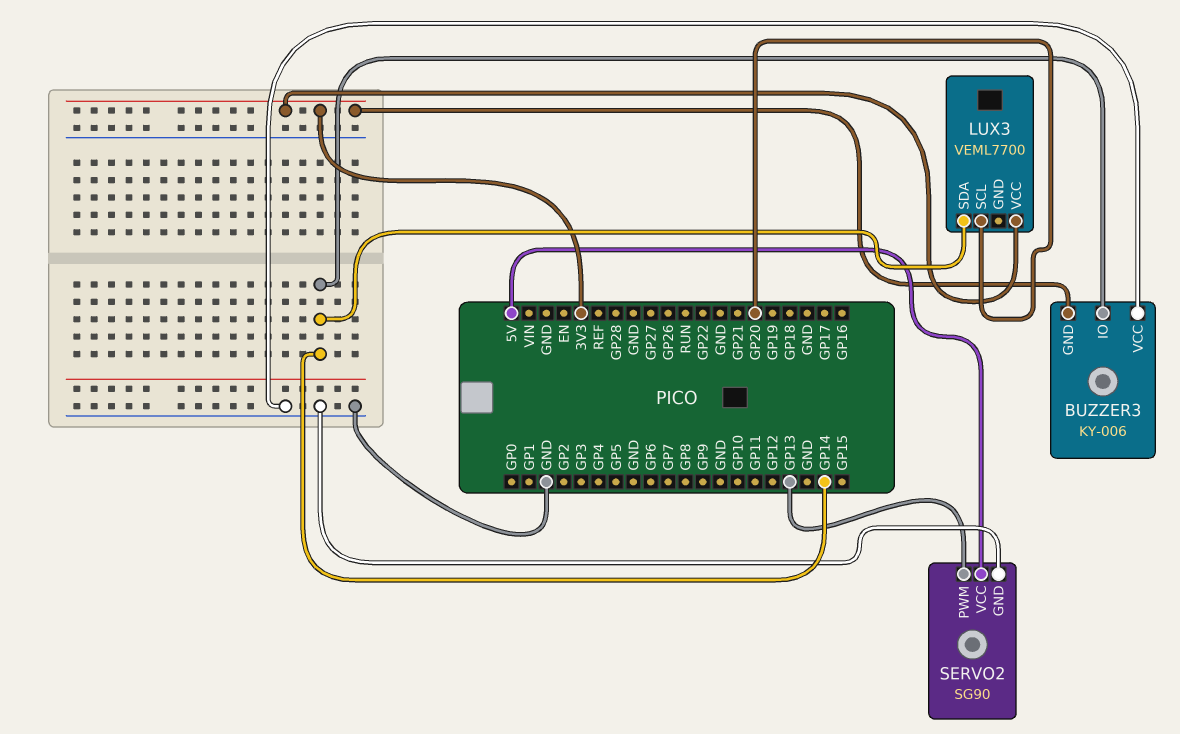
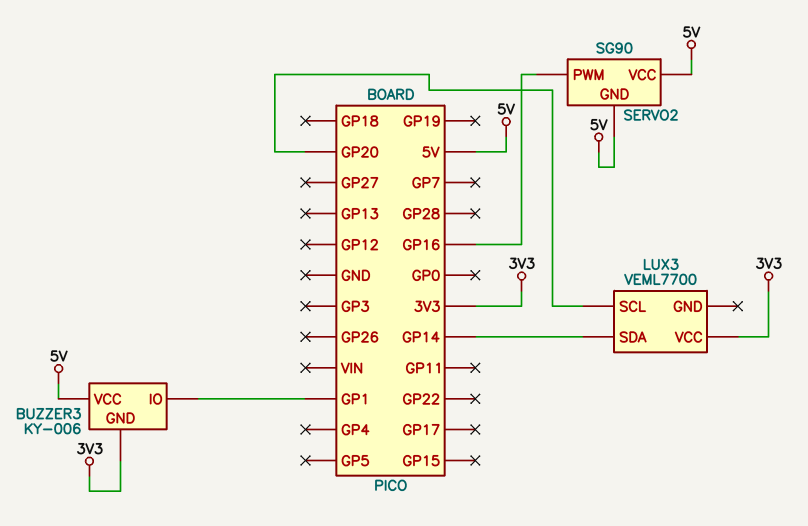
BUZZER3 pin IO: GP14 -> GP1
BUZZER3 pin VCC: GND -> 5V
SERVO2 pin GND: GND -> 5V
SERVO2 pin PWM: GP13 -> GP16

